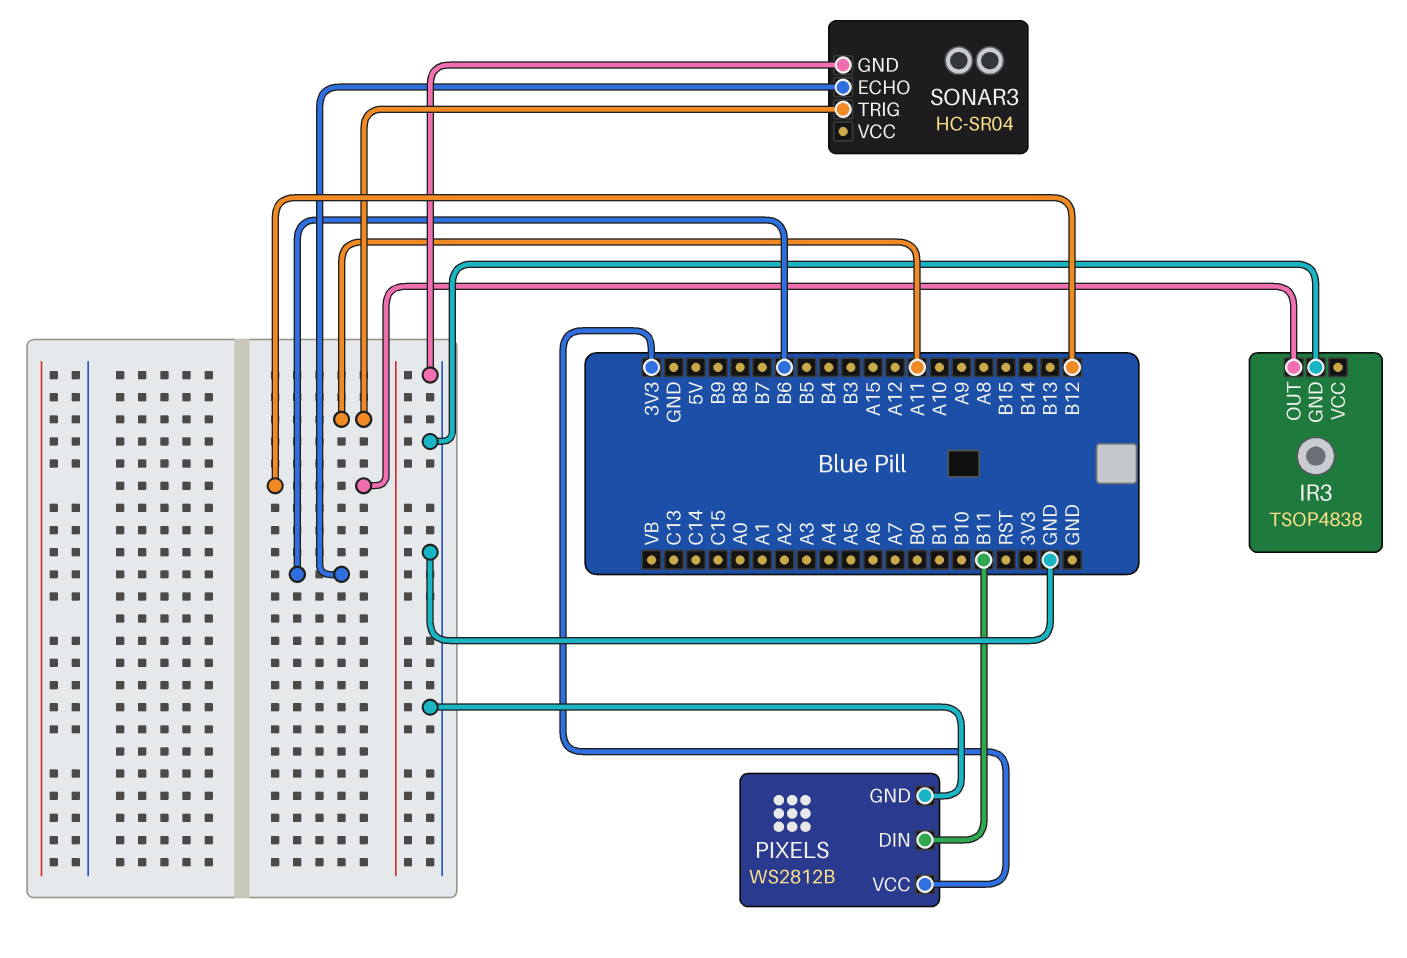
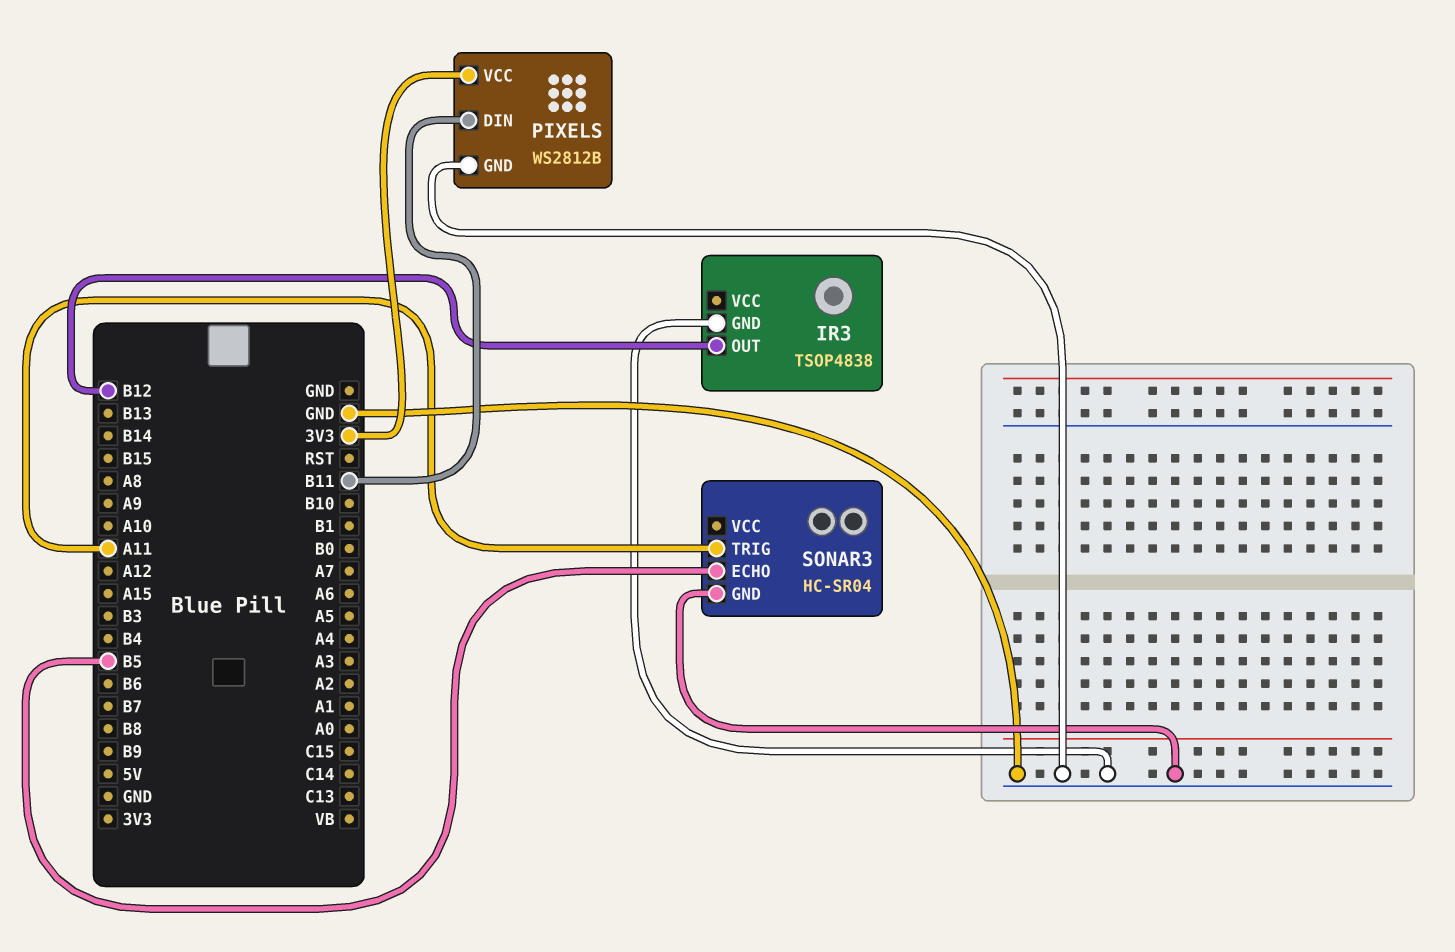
SONAR3 pin ECHO: B6 -> B5

